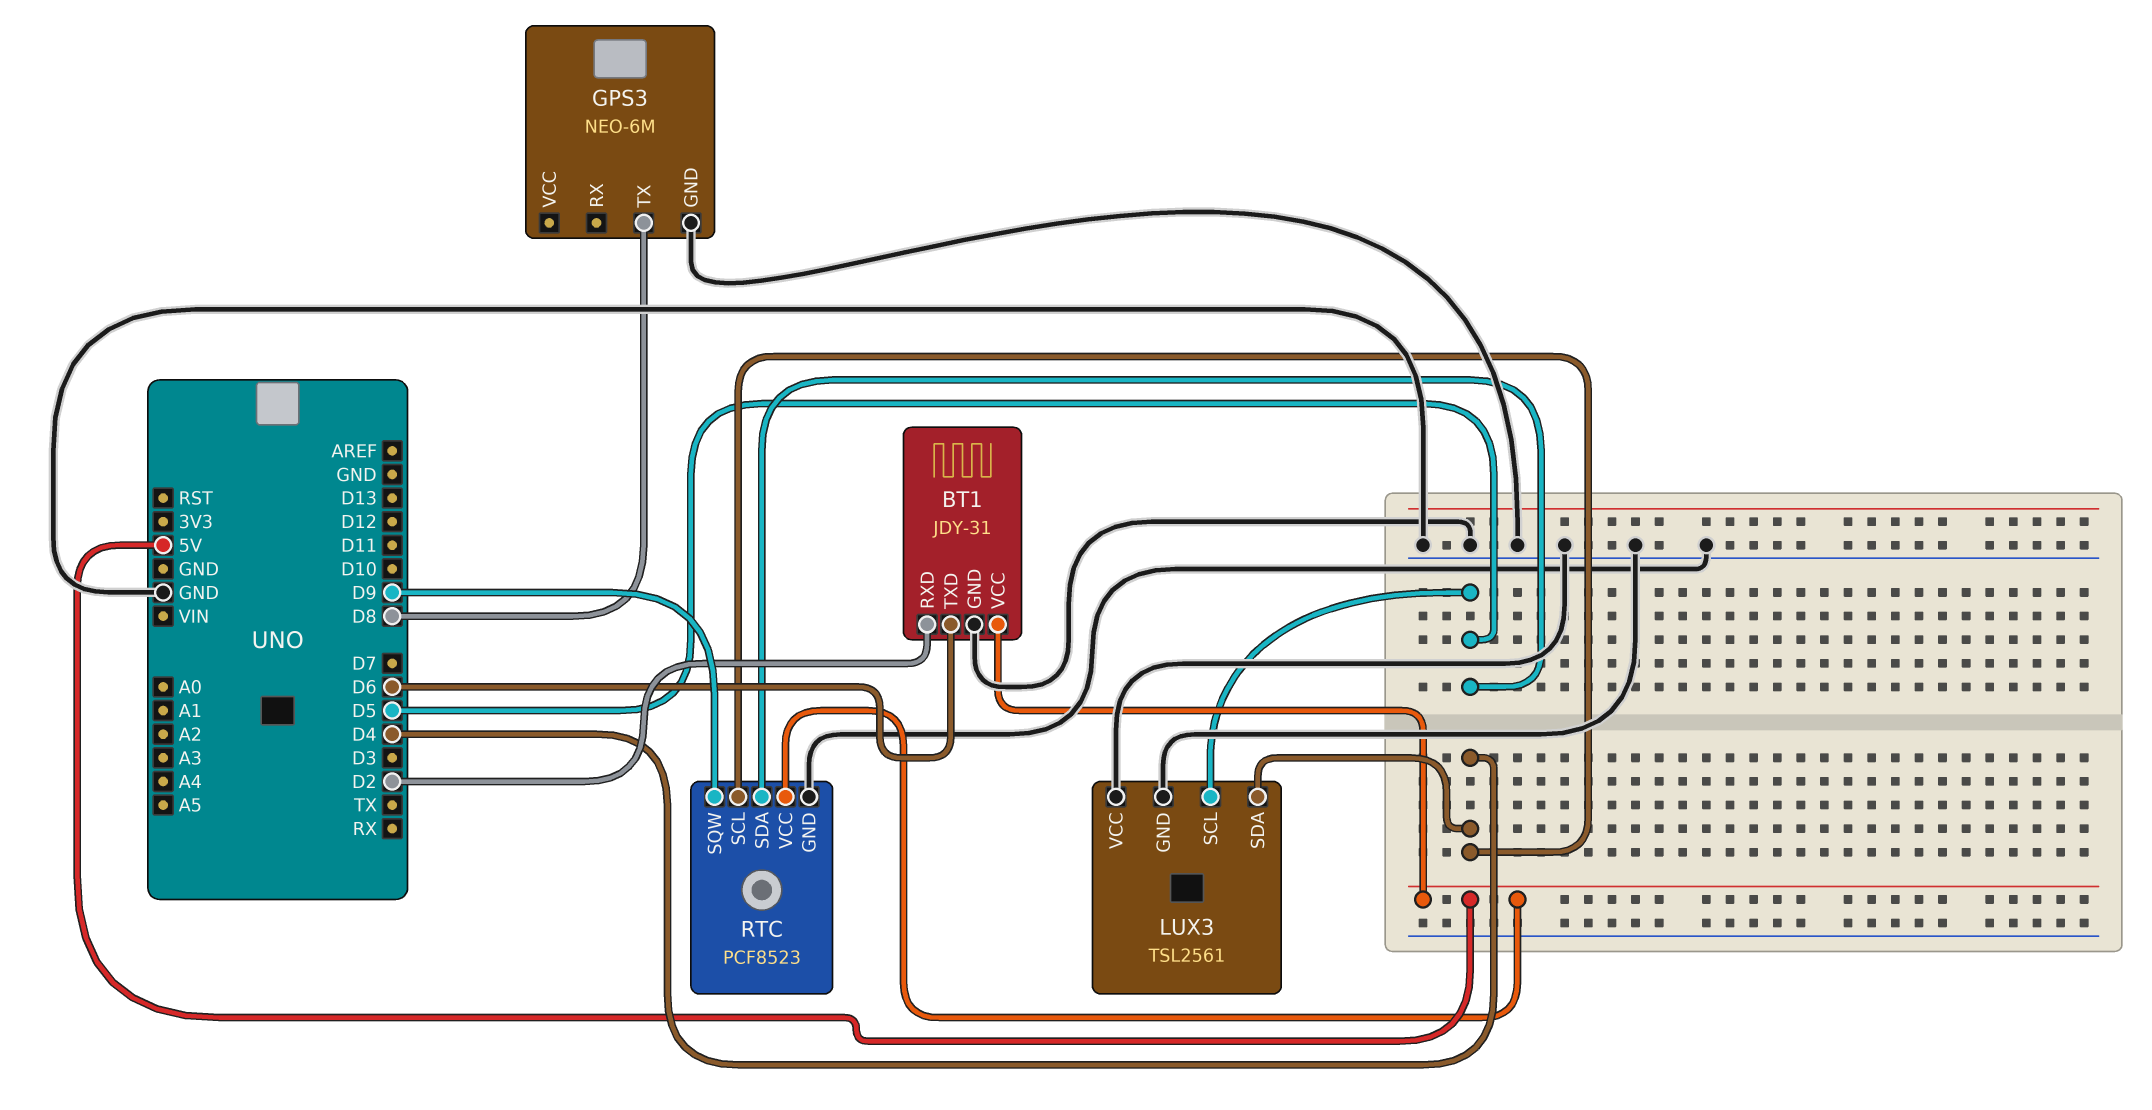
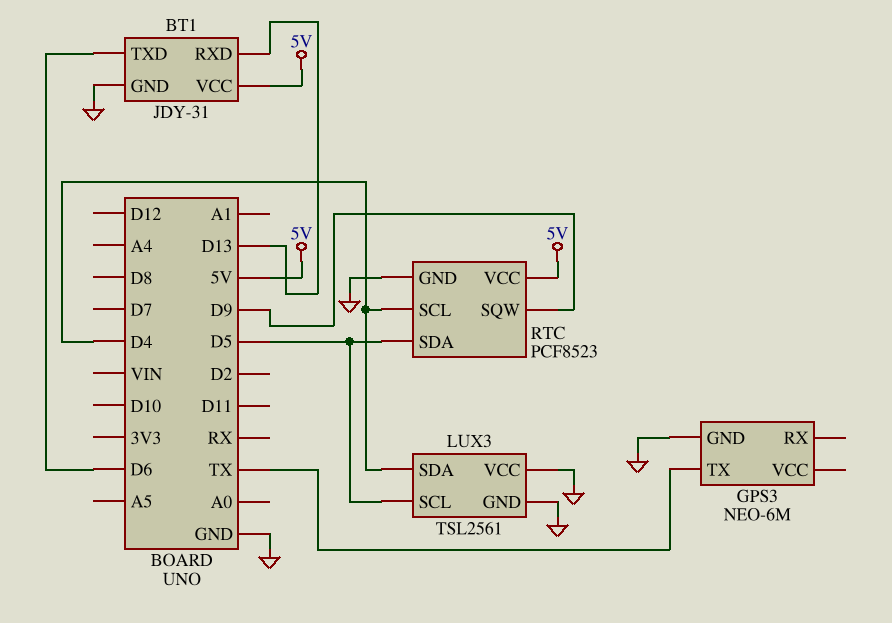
BT1 pin RXD: D2 -> D13
GPS3 pin TX: D8 -> TX

